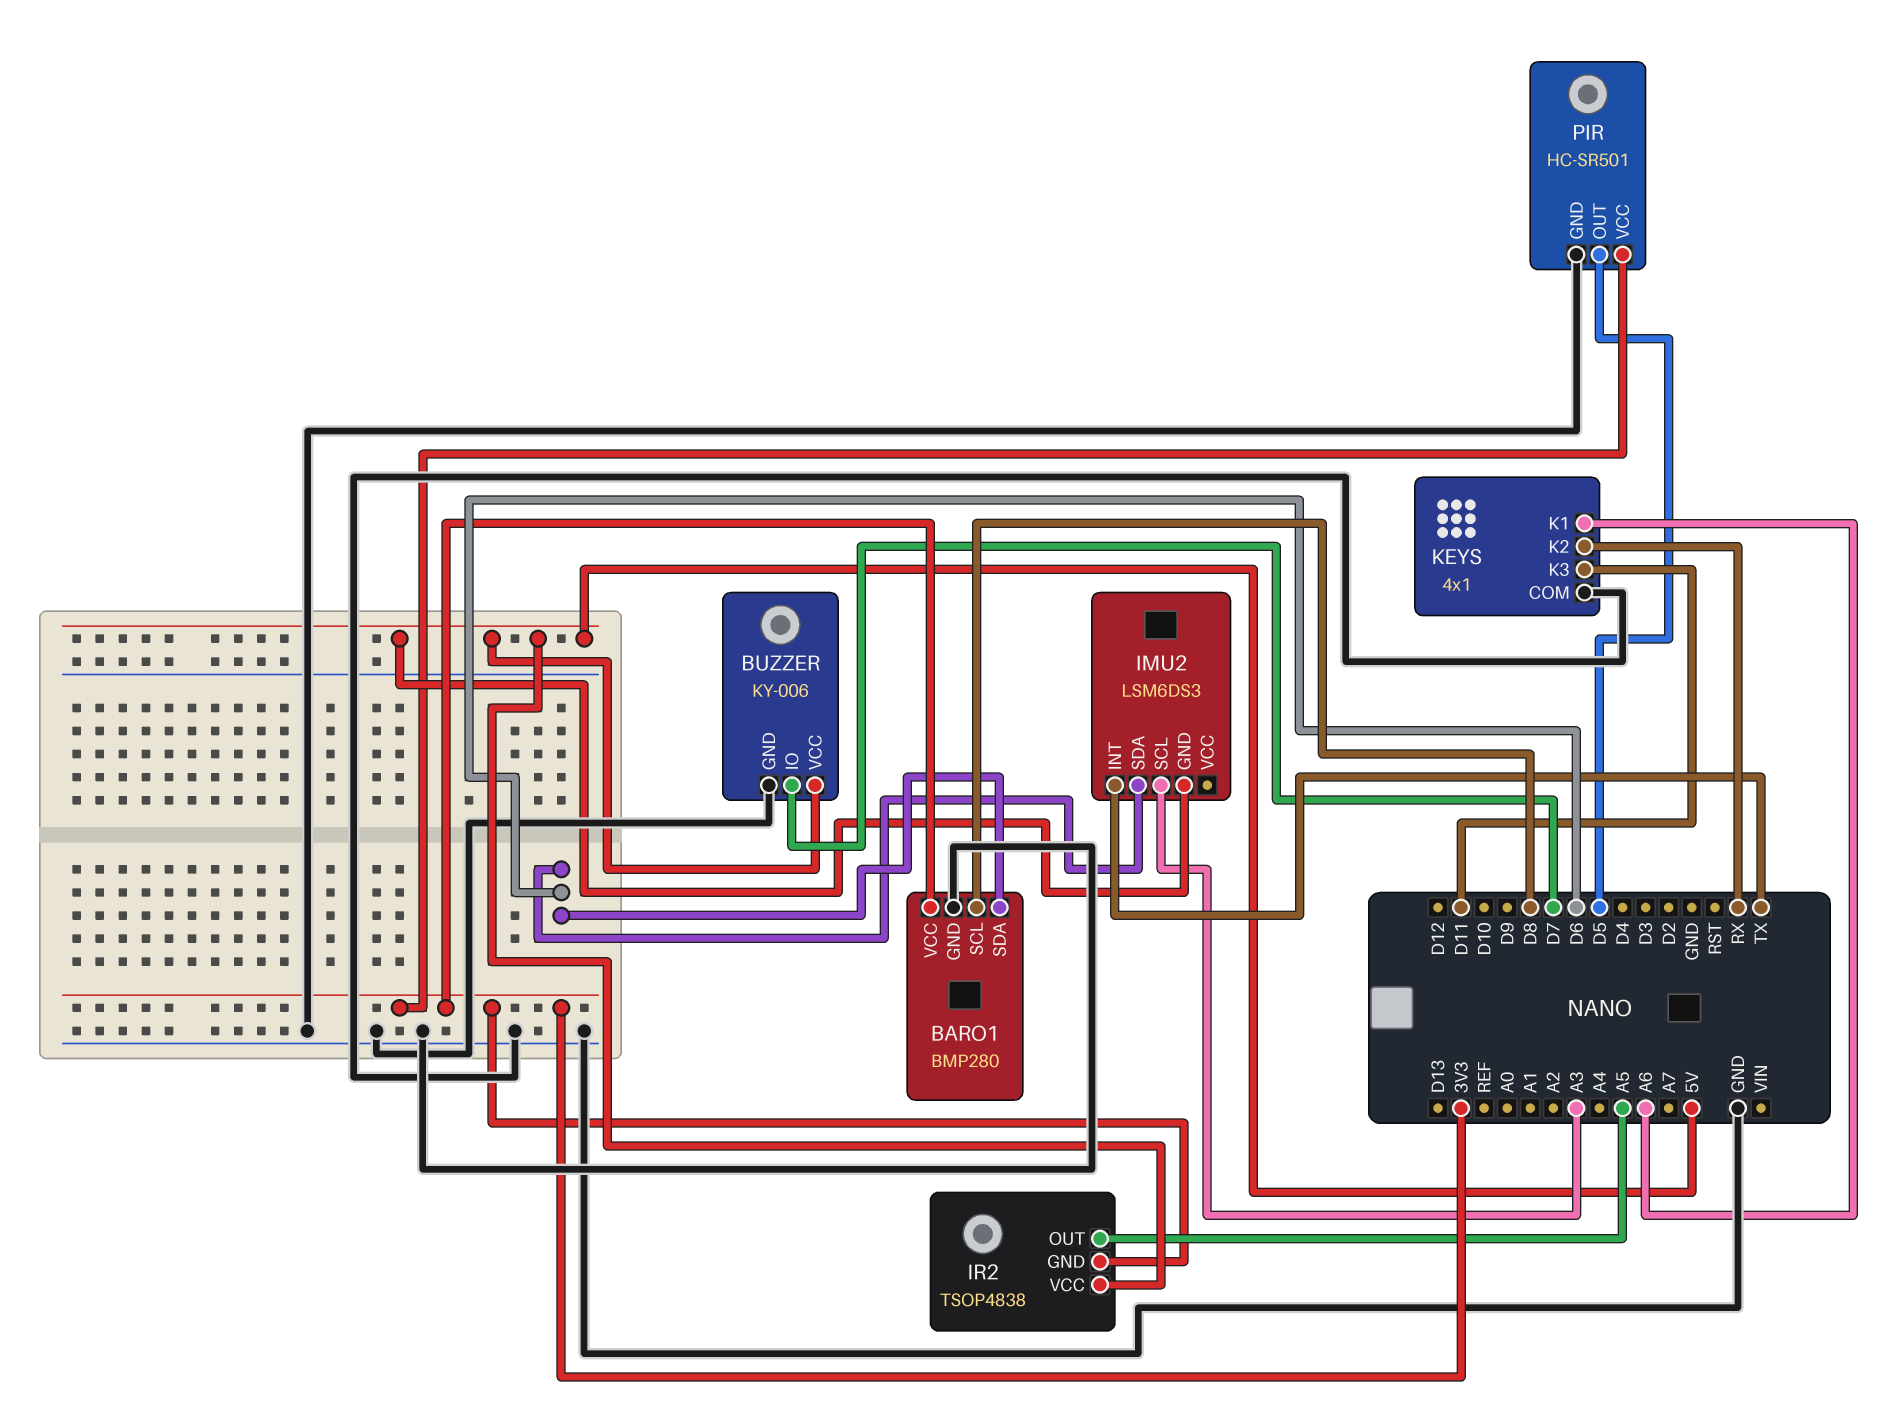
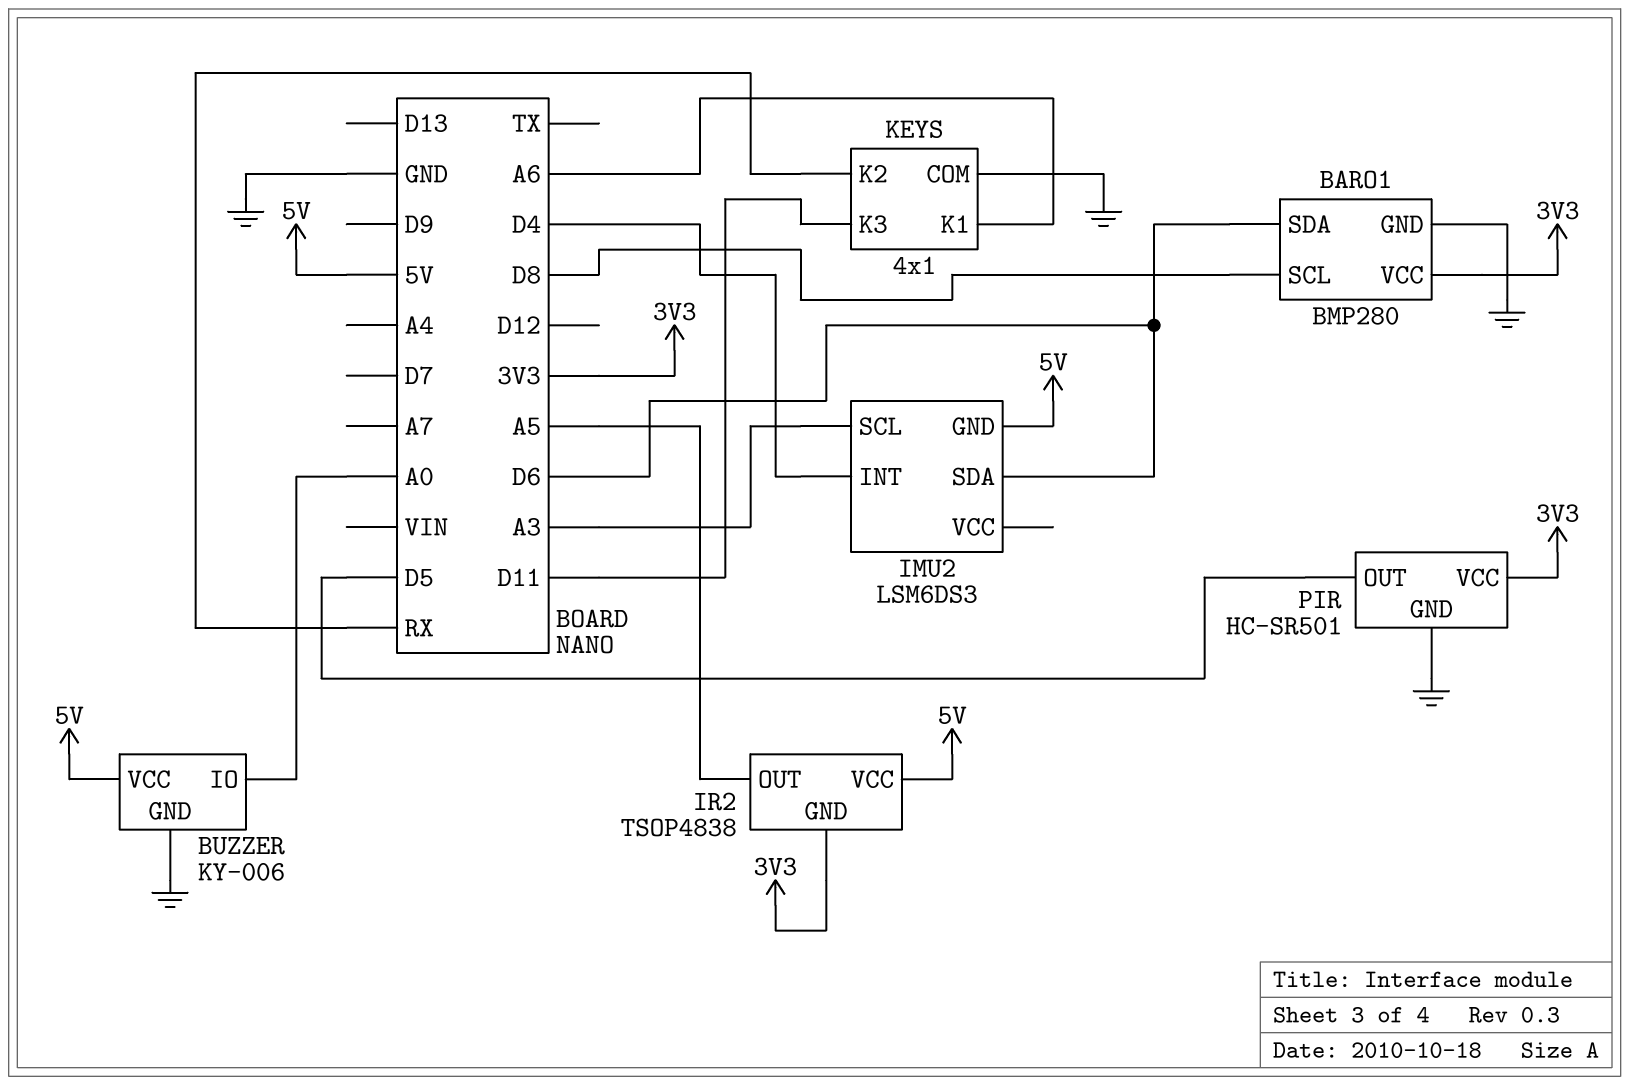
BUZZER pin IO: D7 -> A0
IMU2 pin INT: TX -> D4

